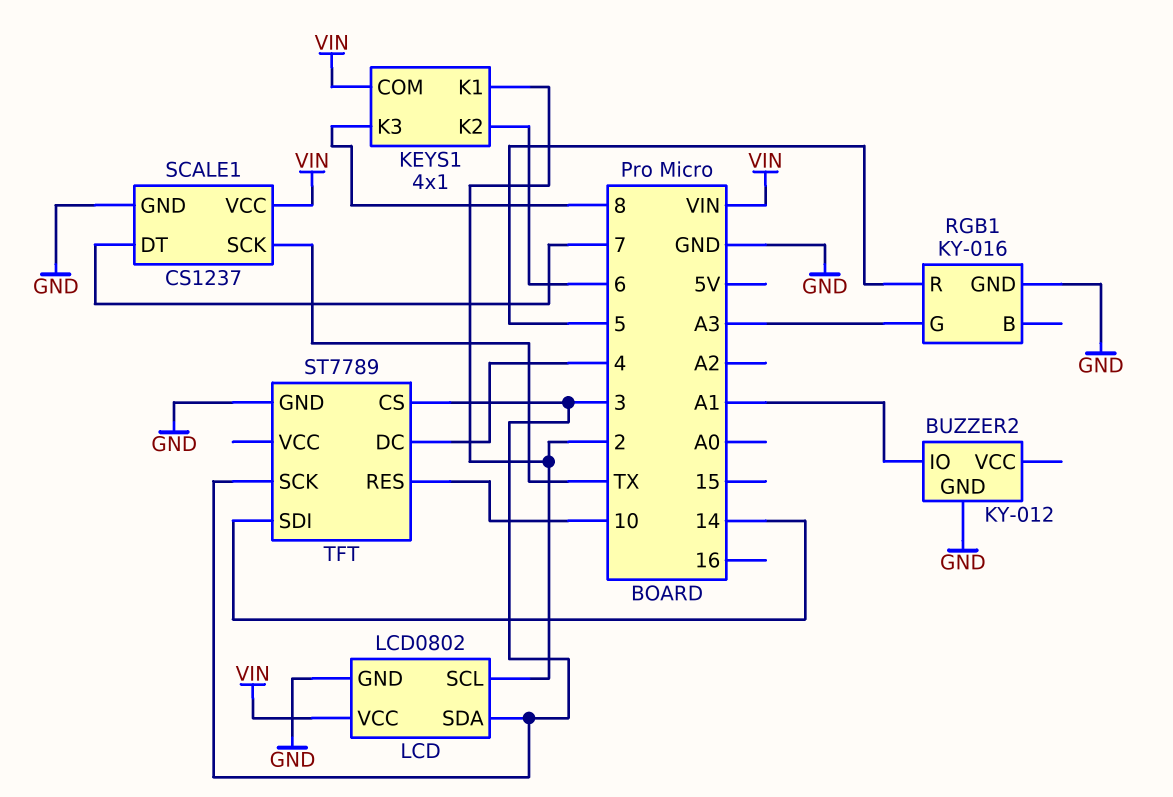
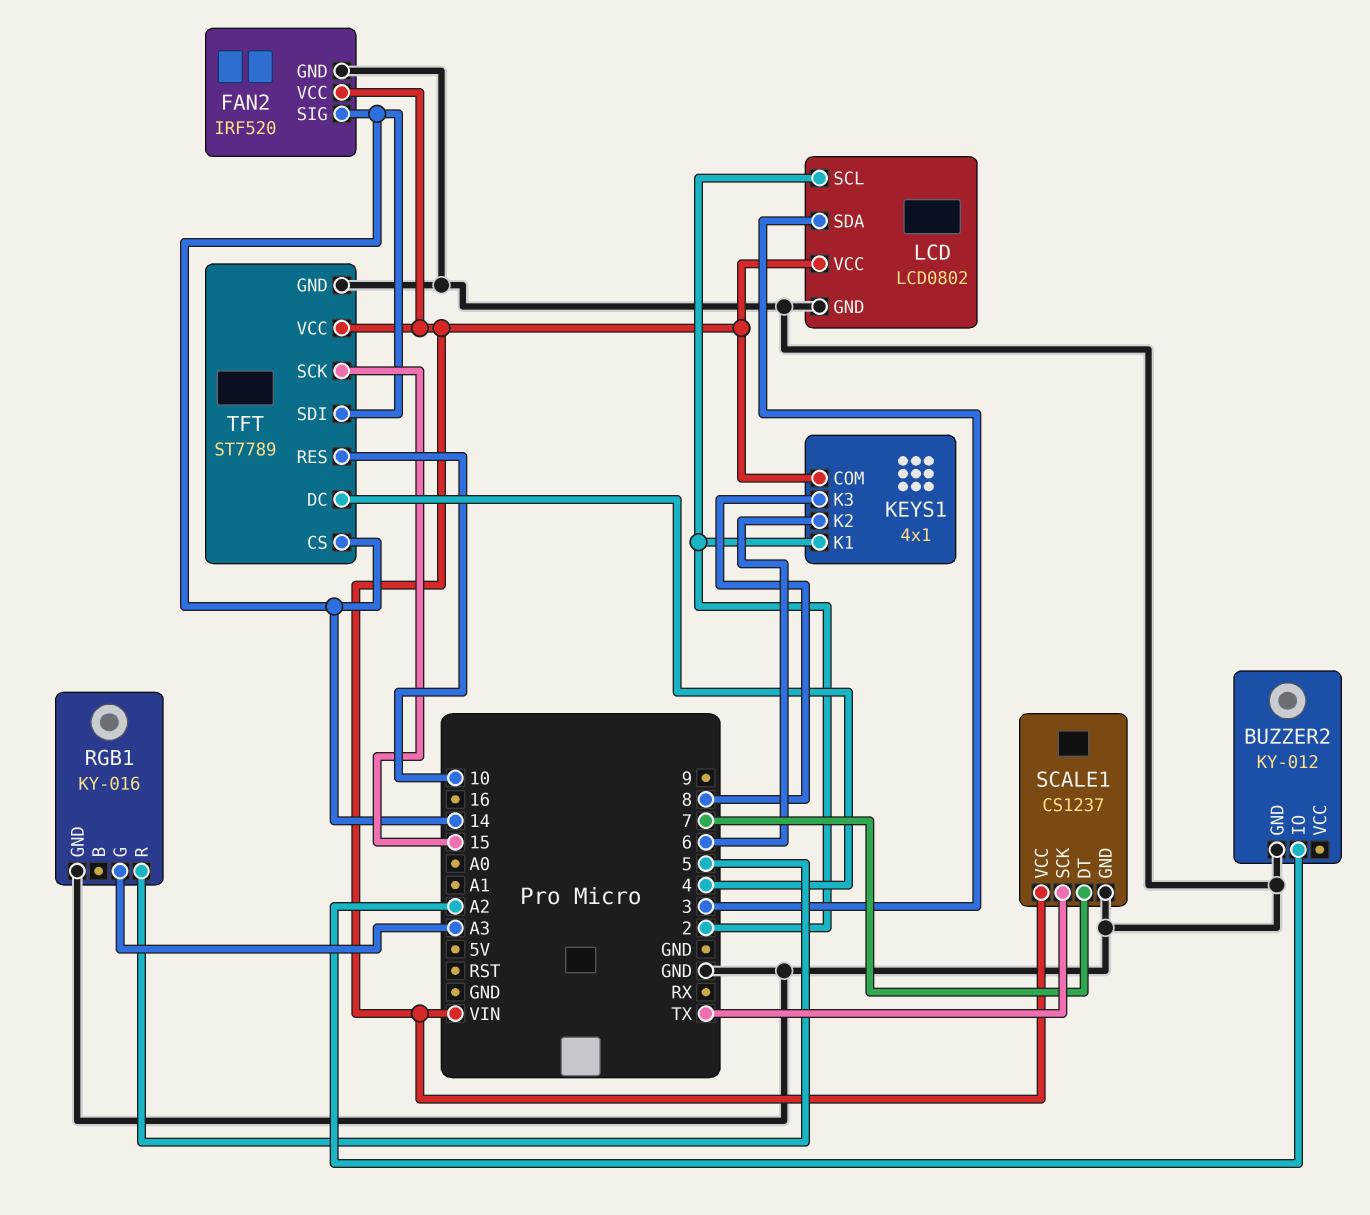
BUZZER2 pin IO: A1 -> A2
FAN2: none -> IRF520
FAN2 pin GND: none -> GND
FAN2 pin SIG: none -> 14
FAN2 pin VCC: none -> VIN
TFT pin CS: 3 -> 14
TFT pin SCK: 3 -> 15
TFT pin VCC: none -> VIN

